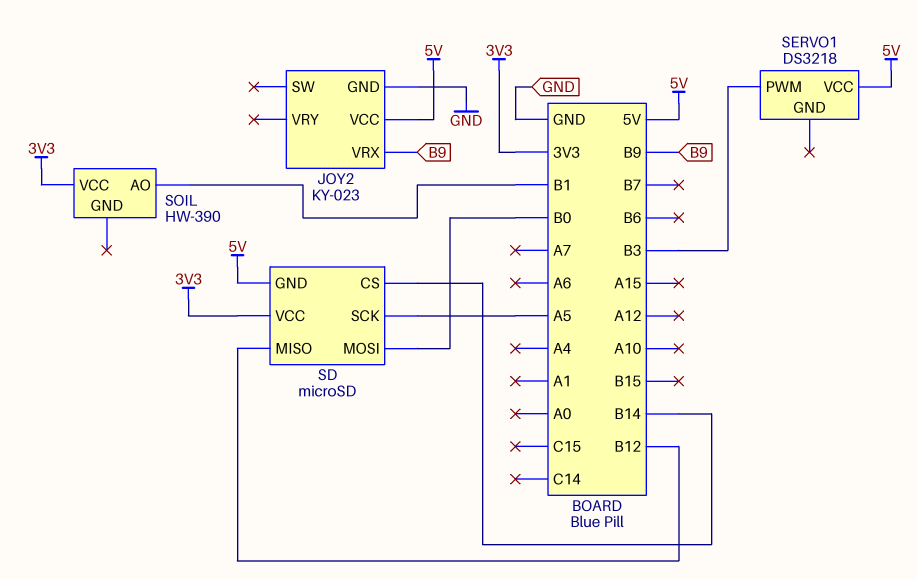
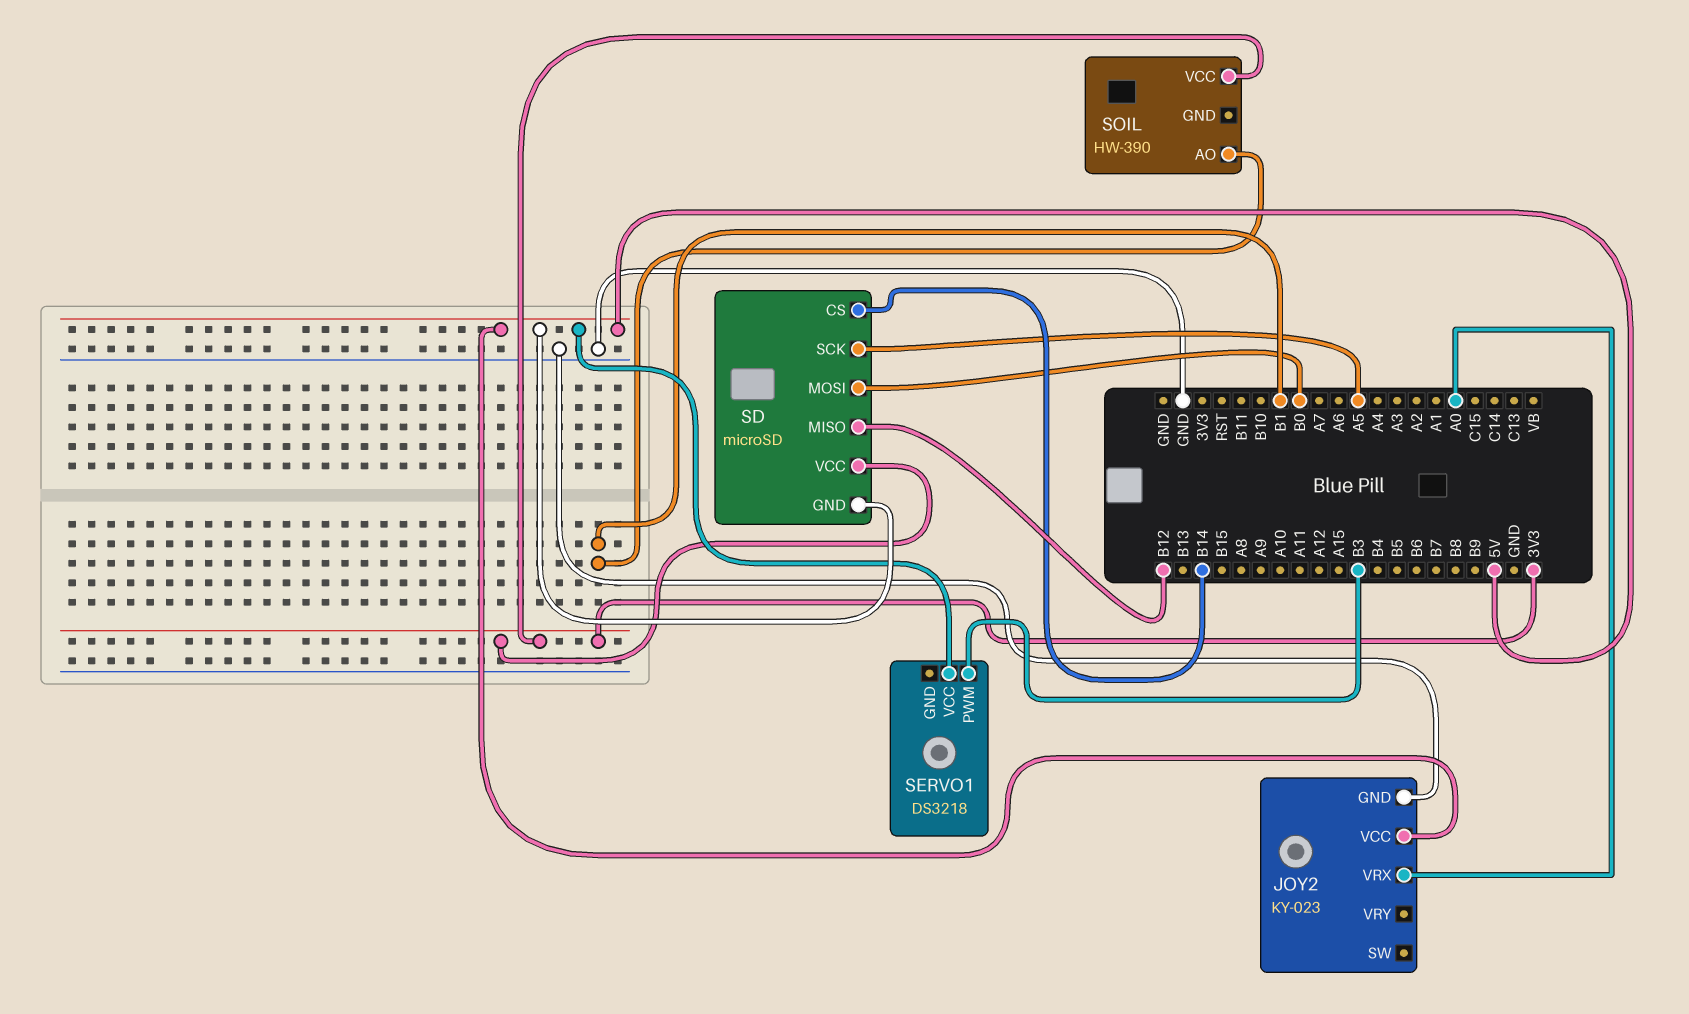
JOY2 pin VRX: B9 -> A0

